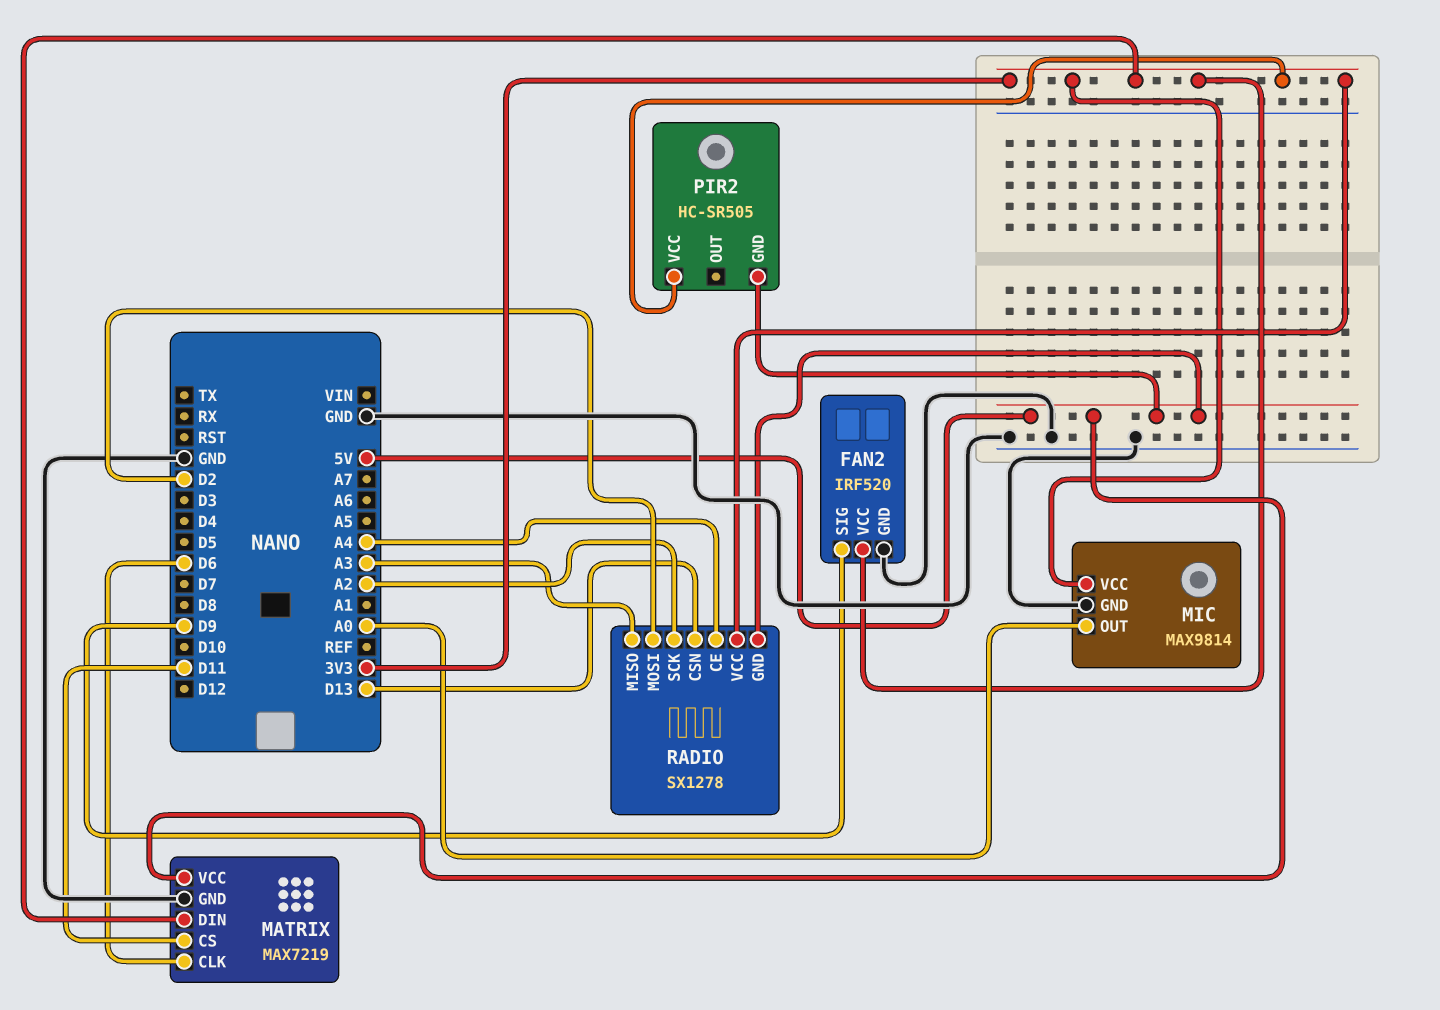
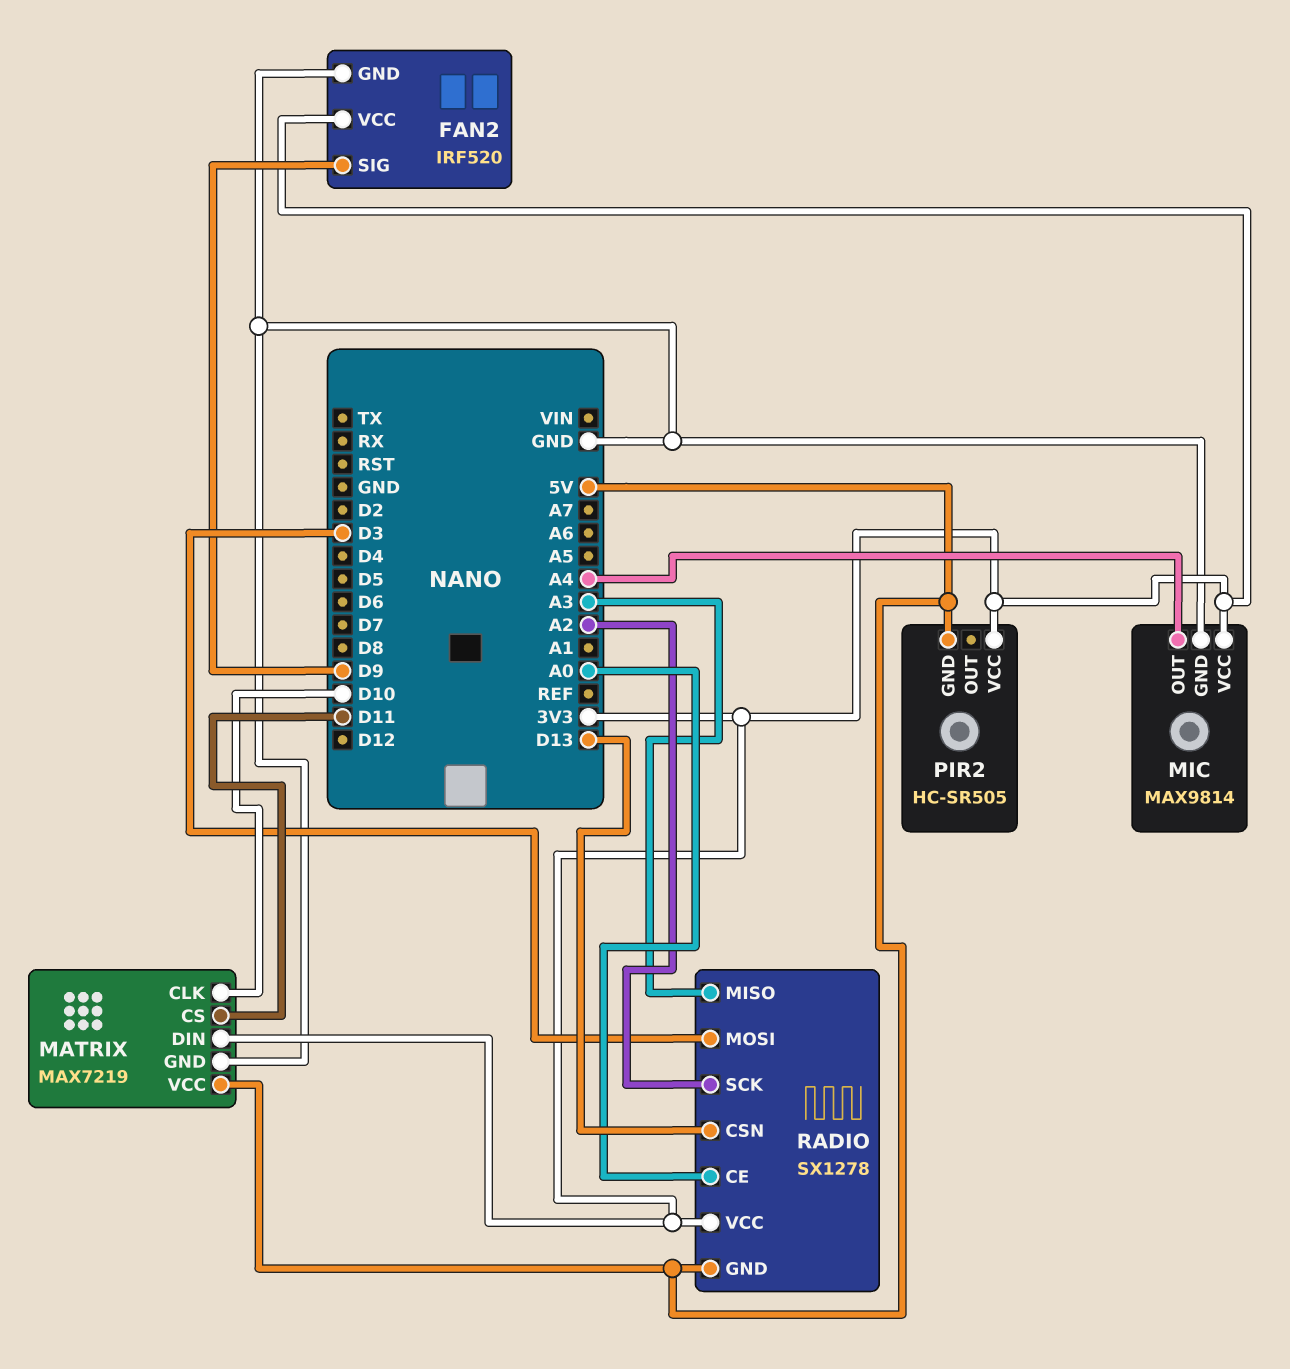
MATRIX pin CLK: D6 -> D10
MIC pin OUT: A0 -> A4
RADIO pin CE: A4 -> A0
RADIO pin MOSI: D2 -> D3

